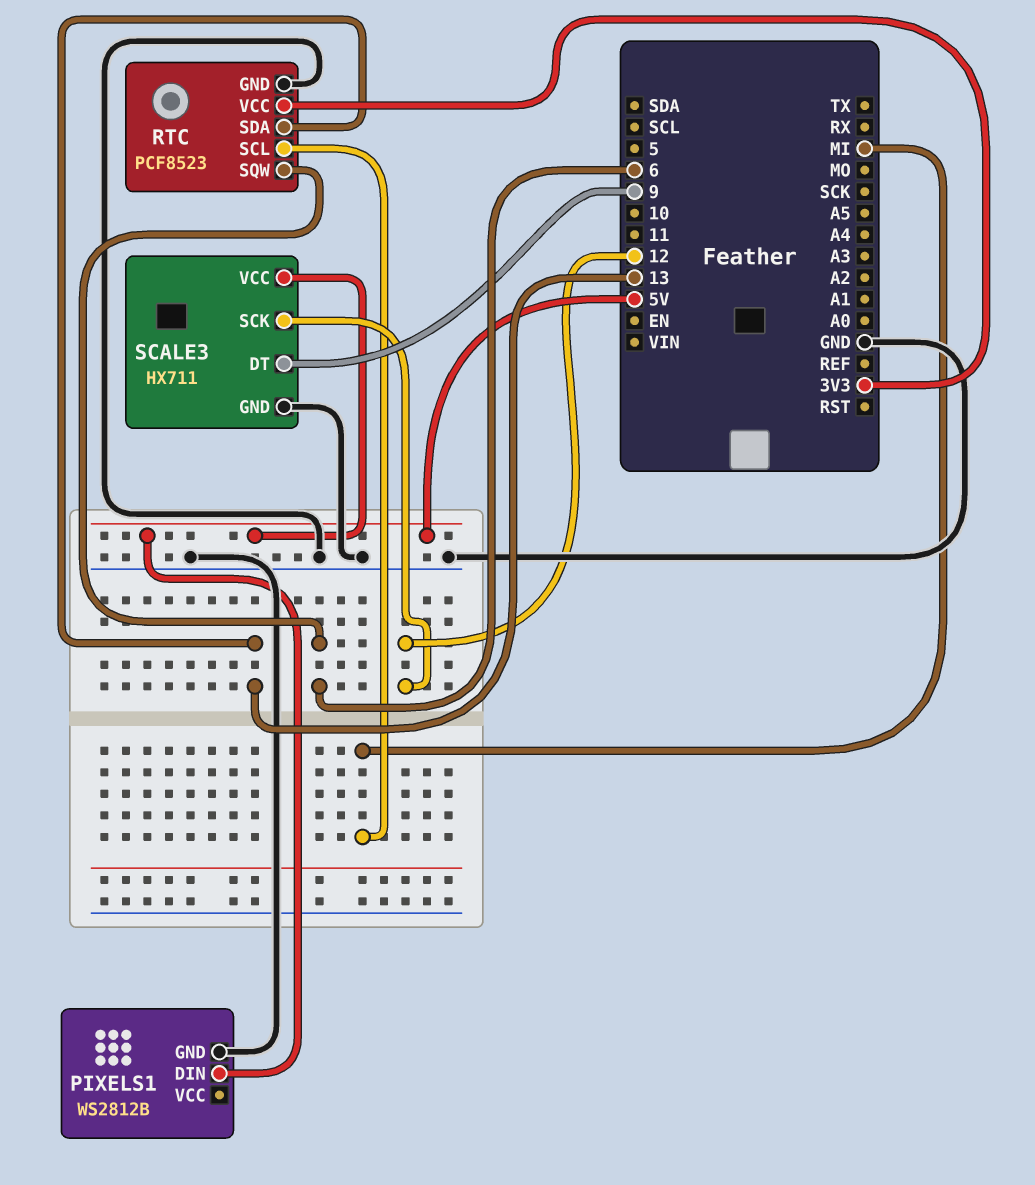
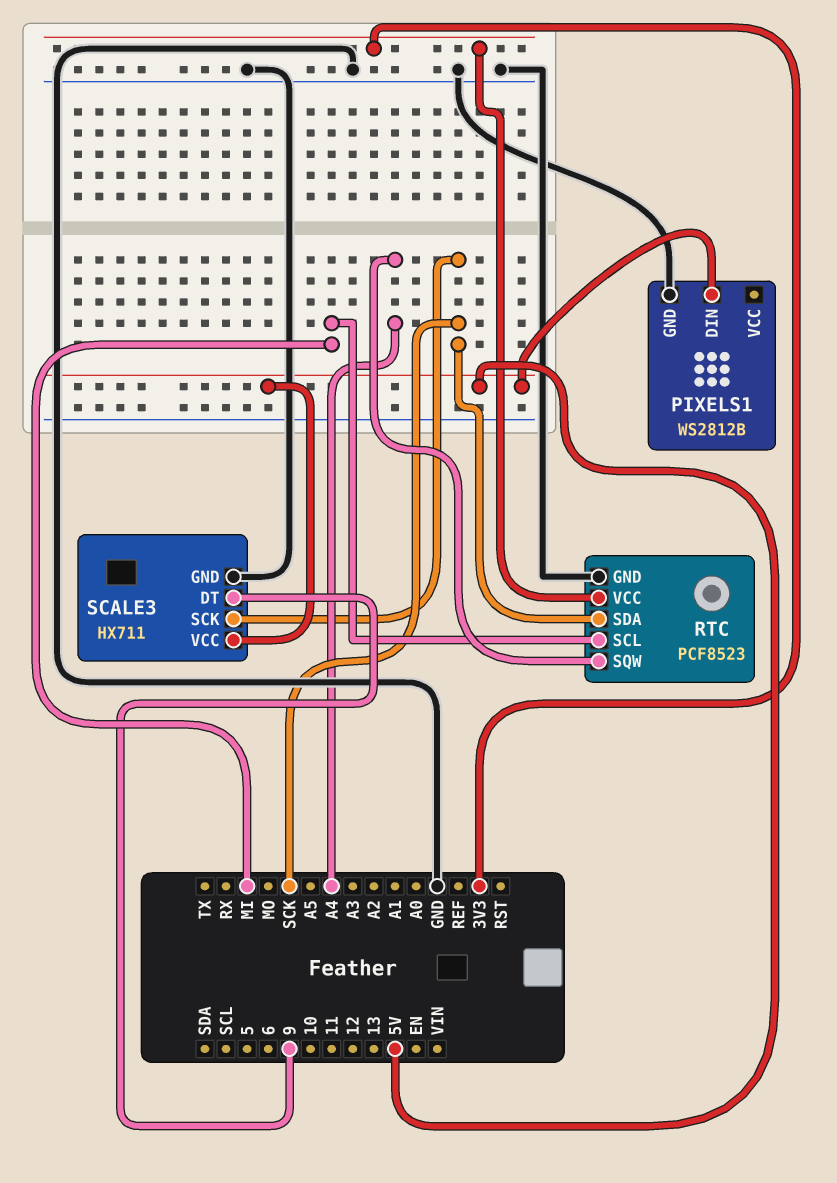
RTC pin SDA: 13 -> SCK
RTC pin SQW: 6 -> A4
SCALE3 pin SCK: 12 -> SCK

